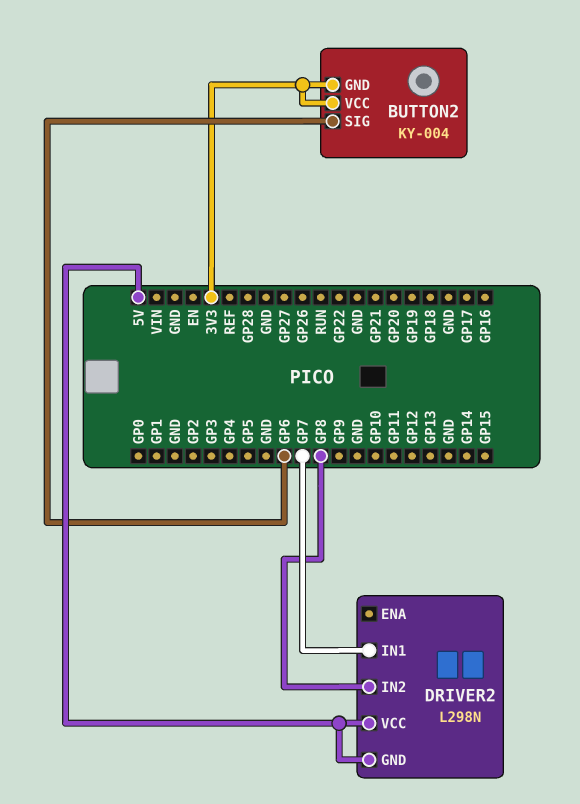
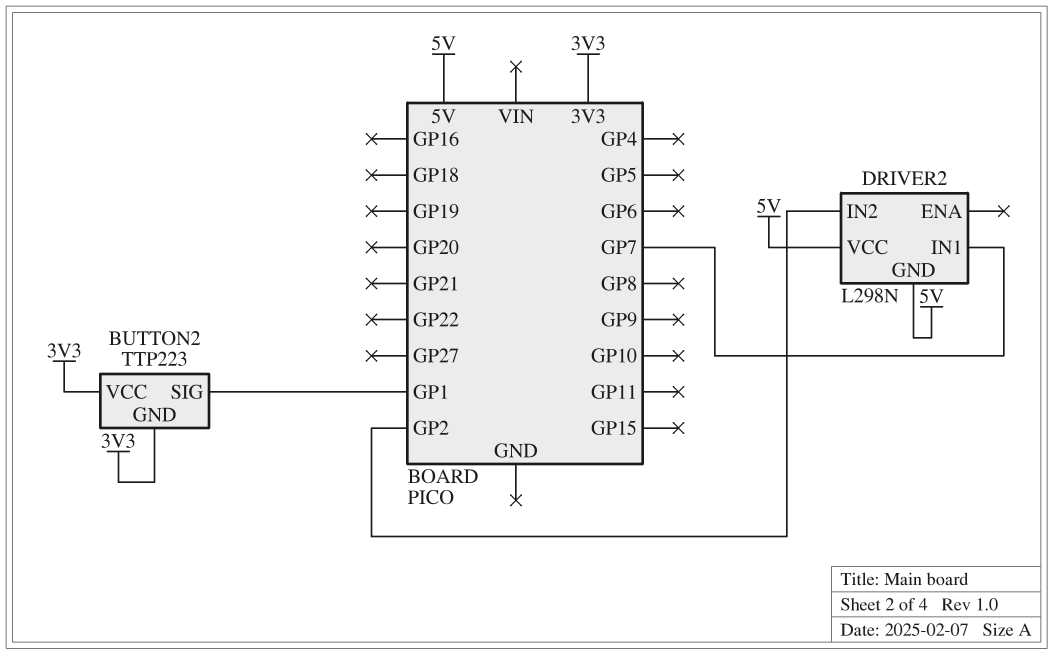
BUTTON2: KY-004 -> TTP223
BUTTON2 pin SIG: GP6 -> GP1
DRIVER2 pin IN2: GP8 -> GP2

